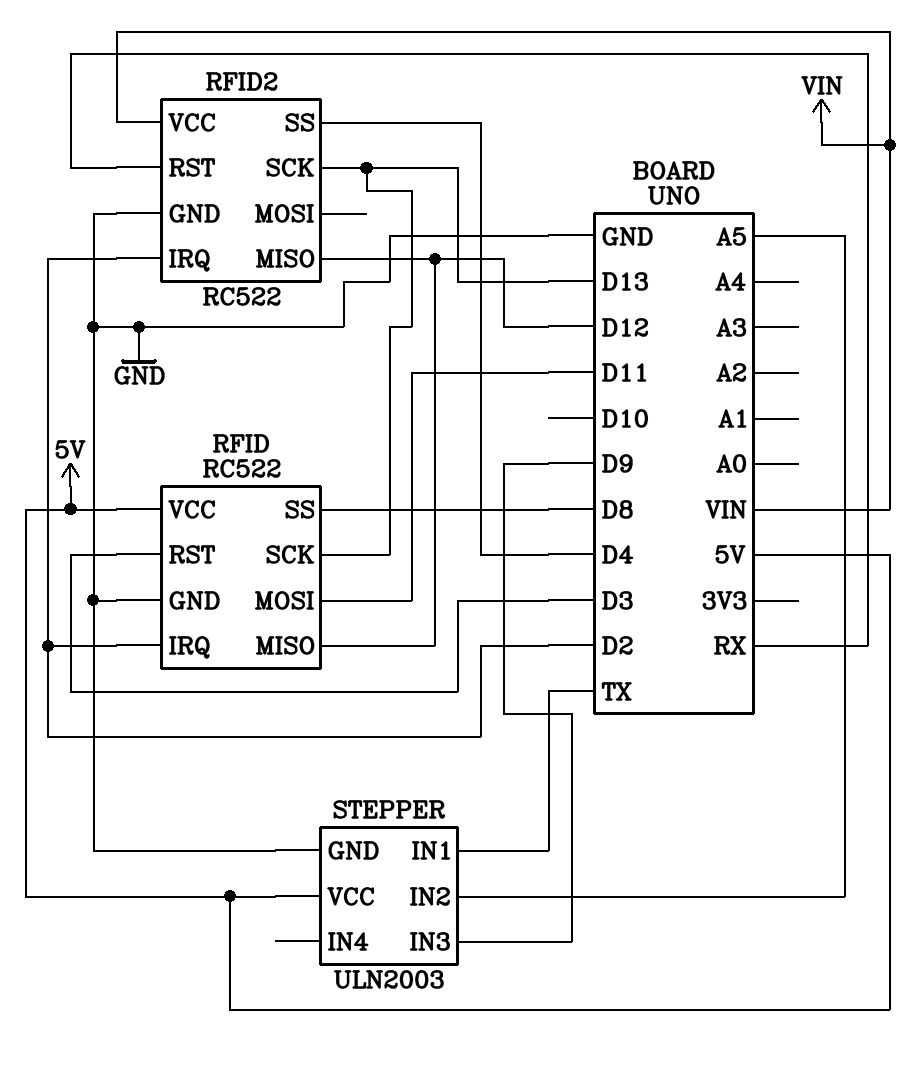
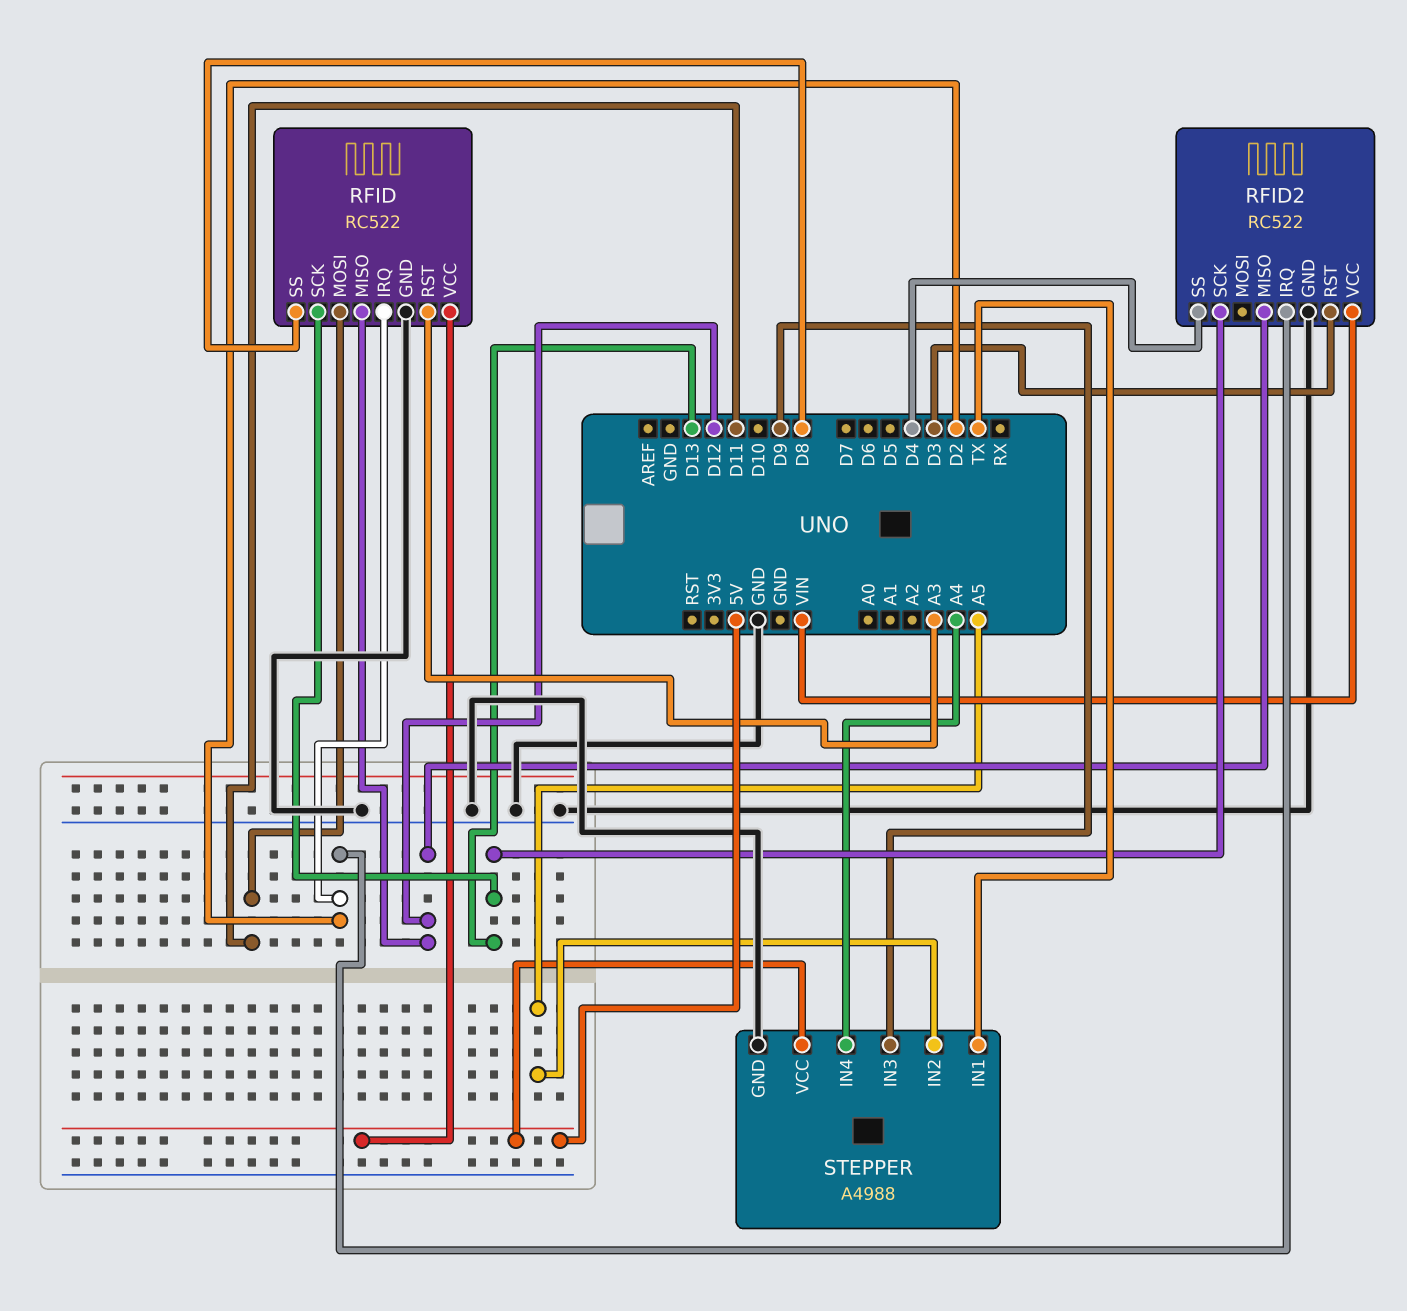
RFID pin RST: D3 -> A3
RFID2 pin RST: RX -> D3
STEPPER: ULN2003 -> A4988
STEPPER pin IN4: none -> A4

